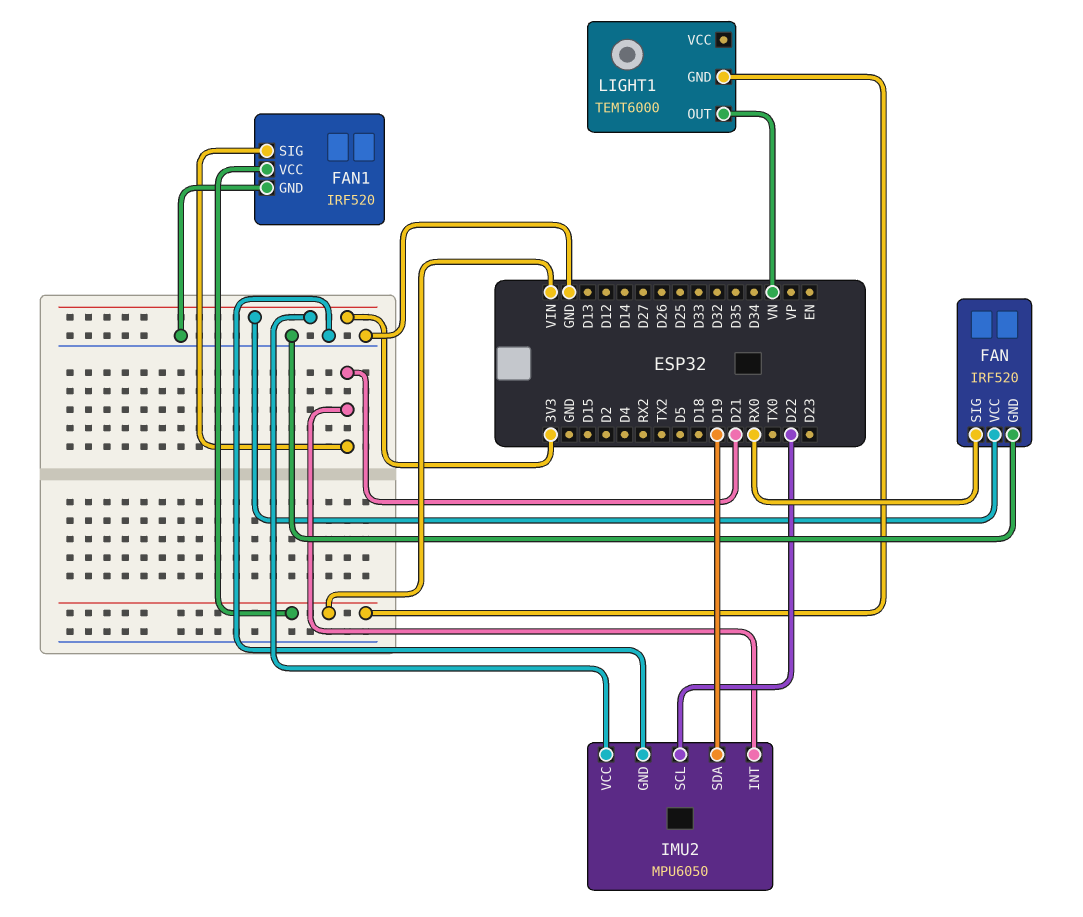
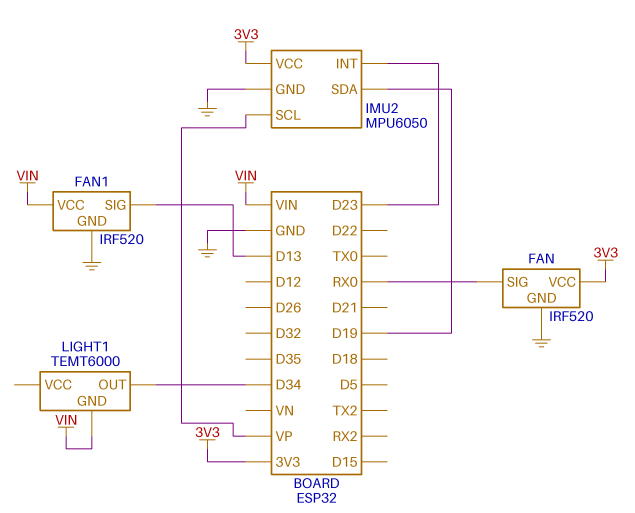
FAN1 pin SIG: D21 -> D13
IMU2 pin INT: D21 -> D23
IMU2 pin SCL: D22 -> VP
LIGHT1 pin OUT: VN -> D34

